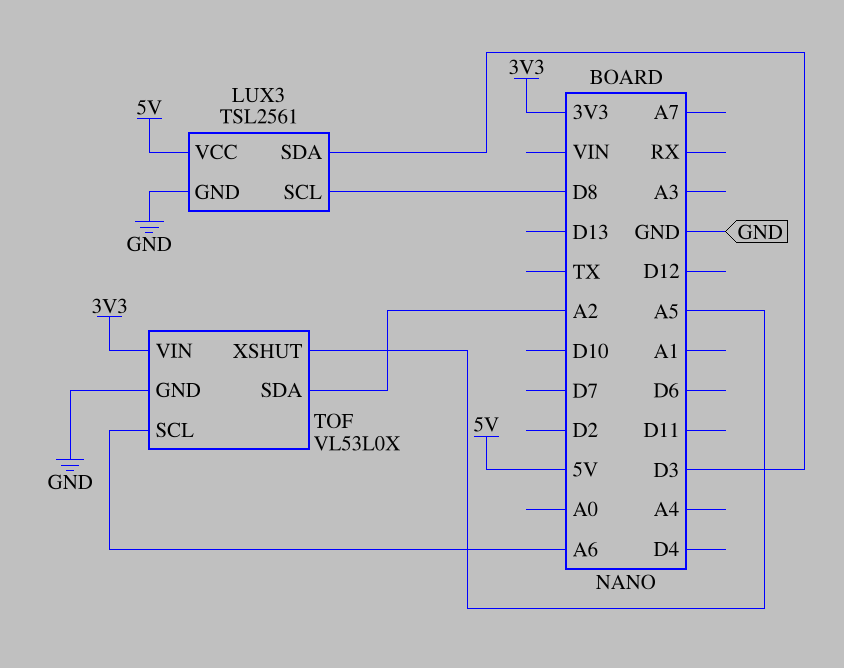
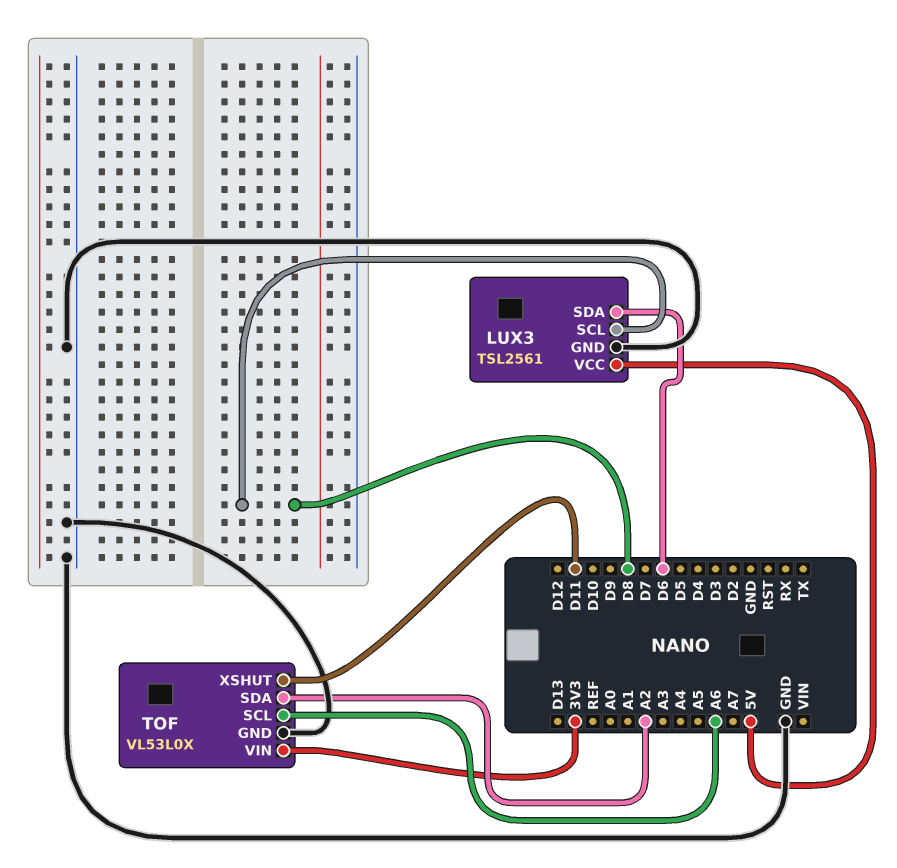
LUX3 pin SDA: D3 -> D6
TOF pin XSHUT: A5 -> D11

